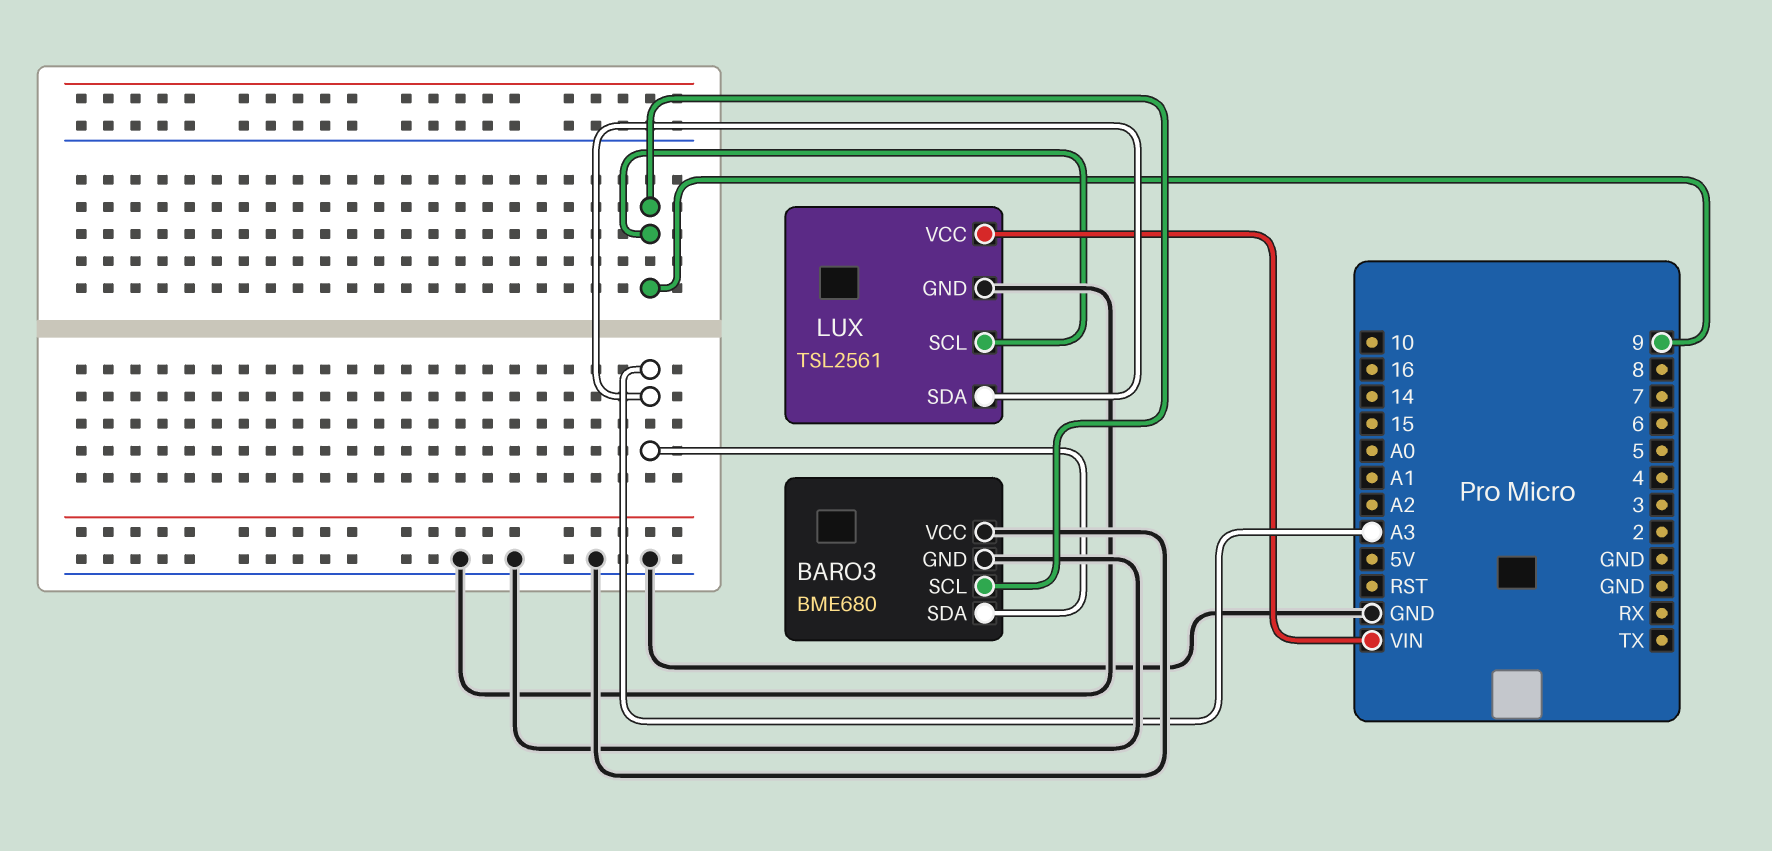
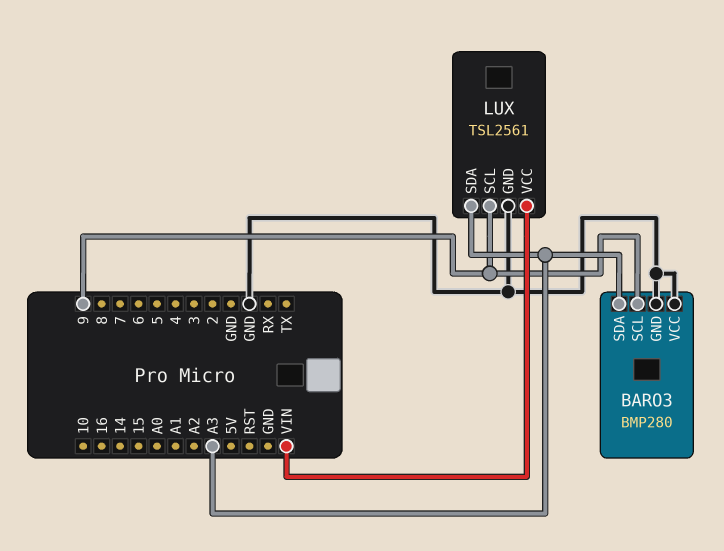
BARO3: BME680 -> BMP280

